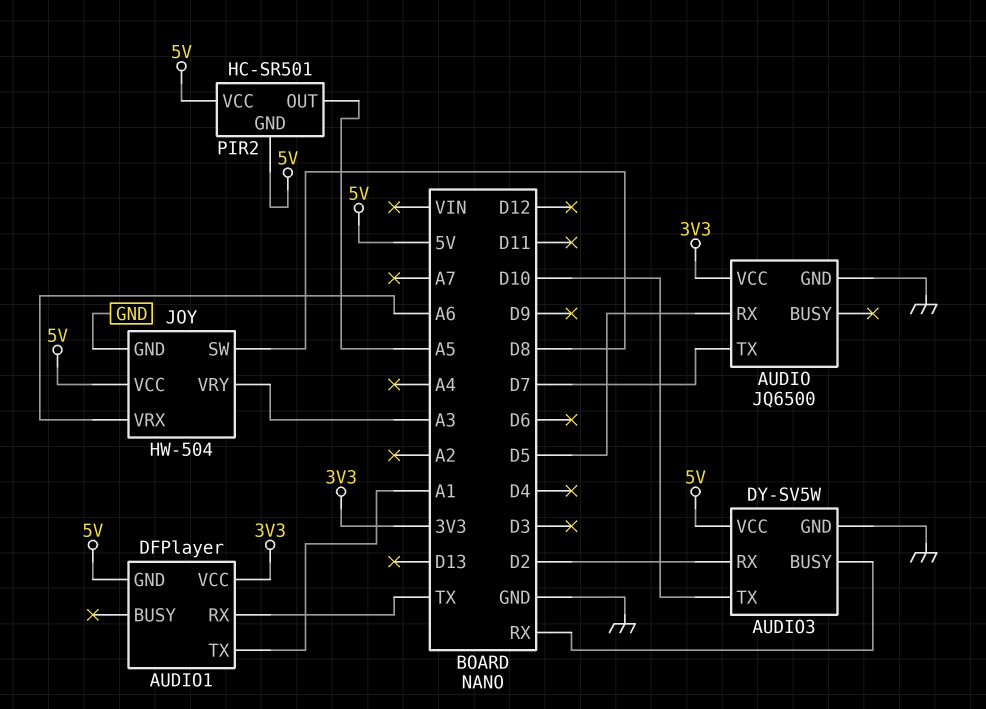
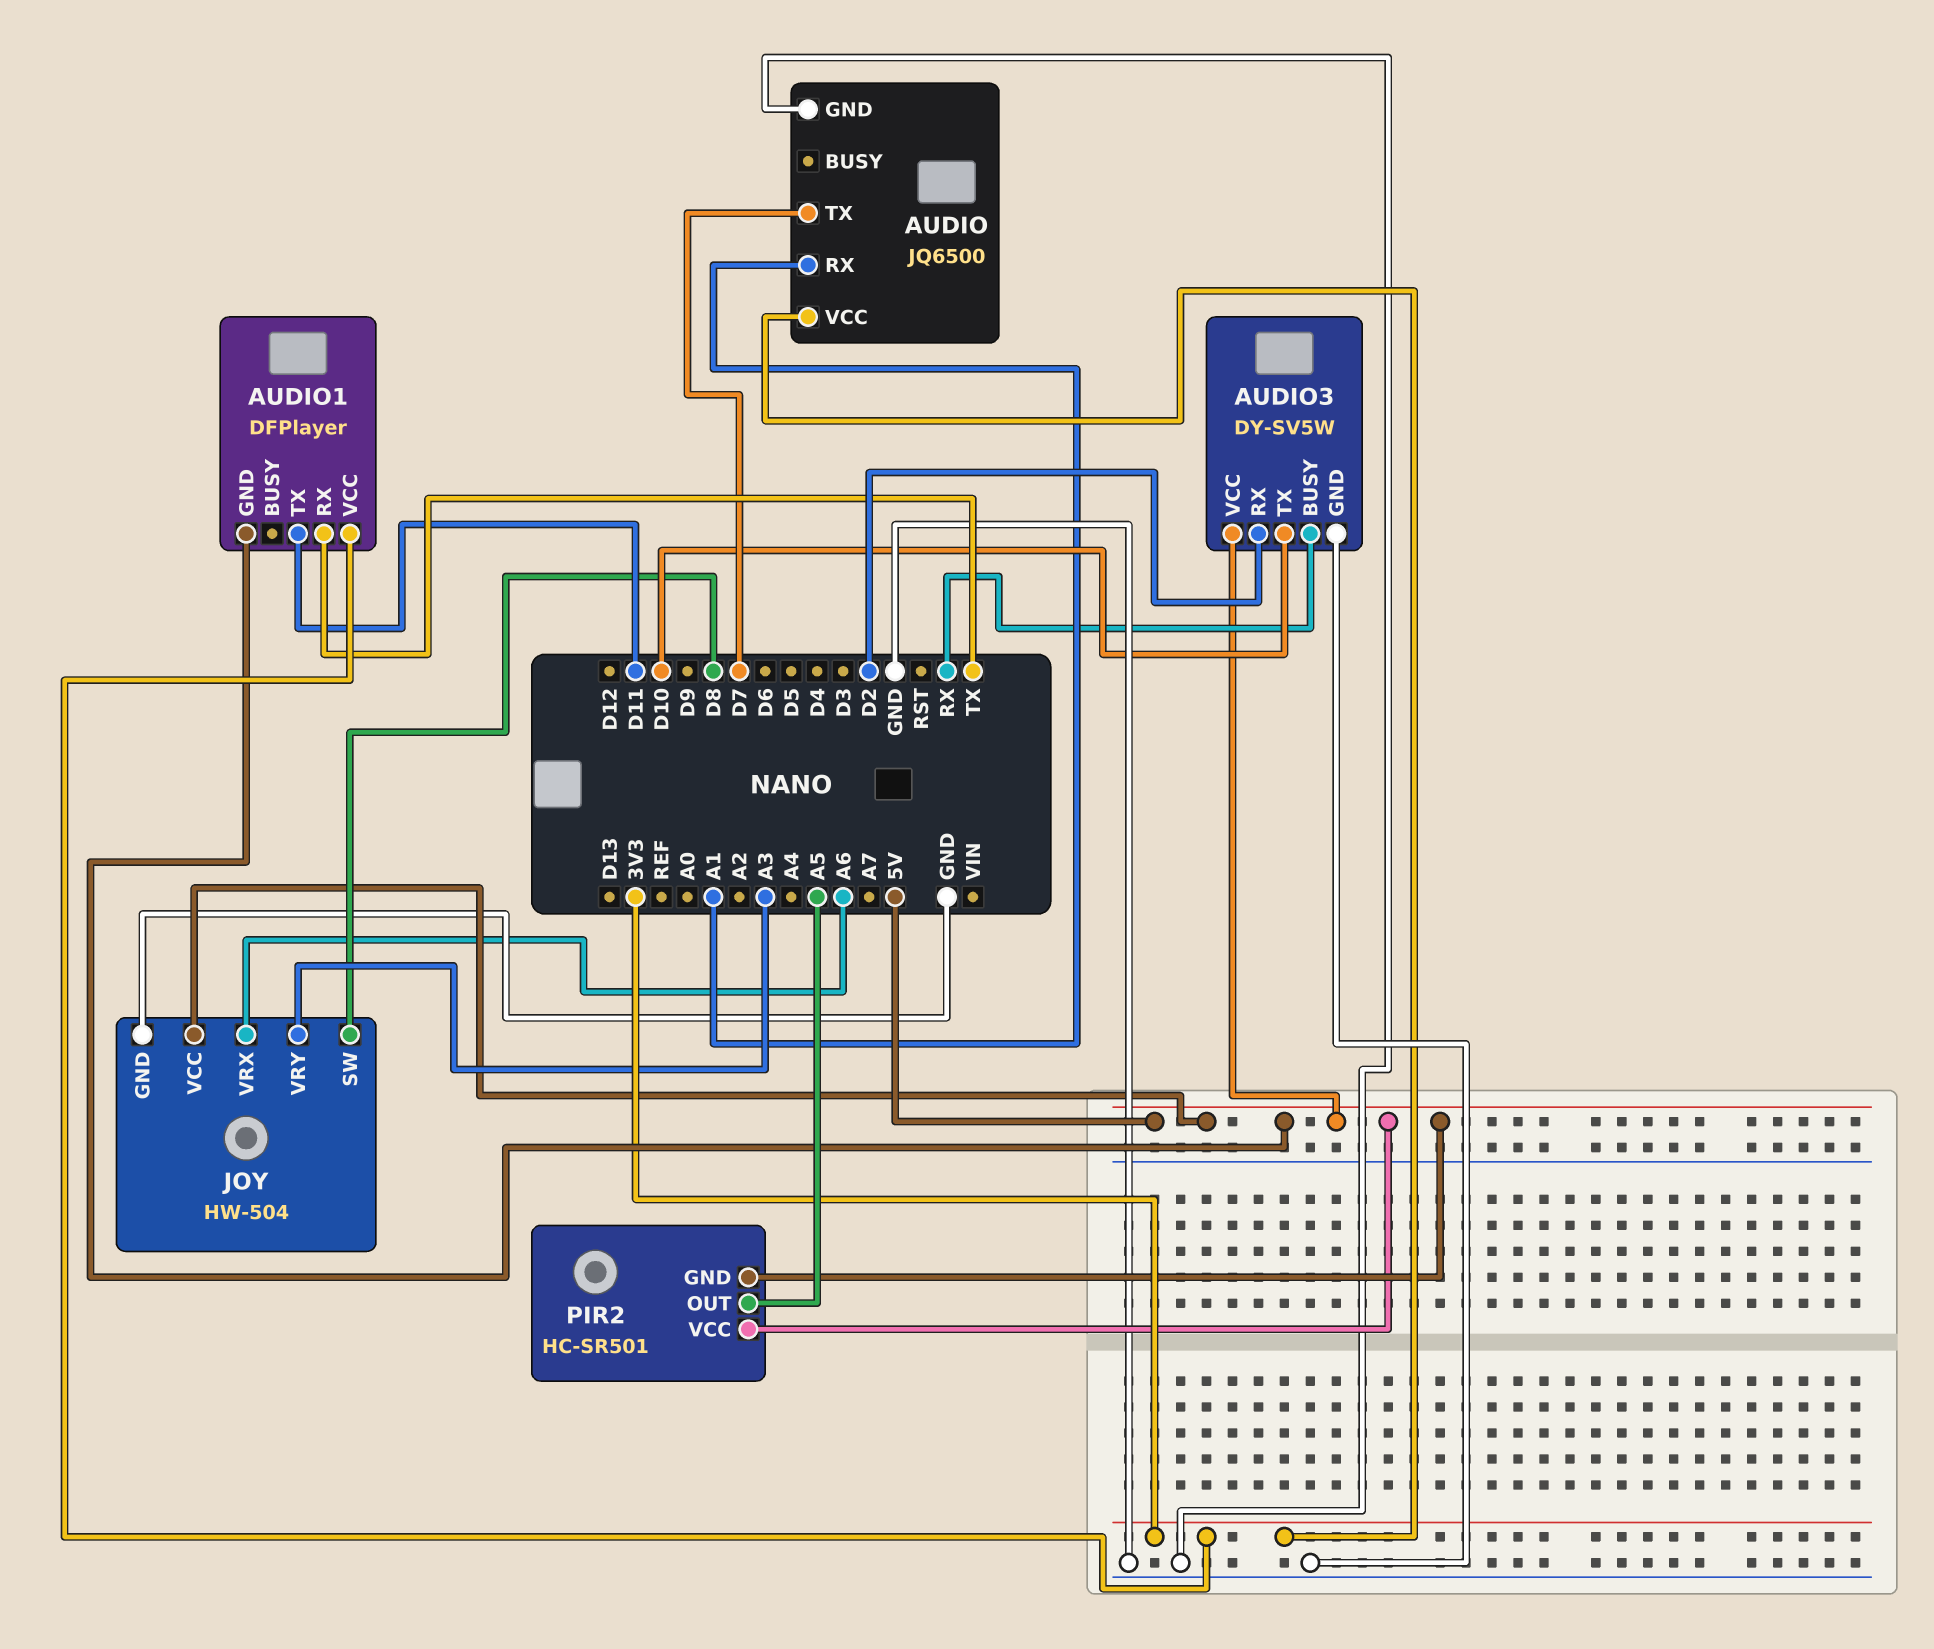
AUDIO pin RX: D5 -> A1
AUDIO1 pin TX: A1 -> D11

